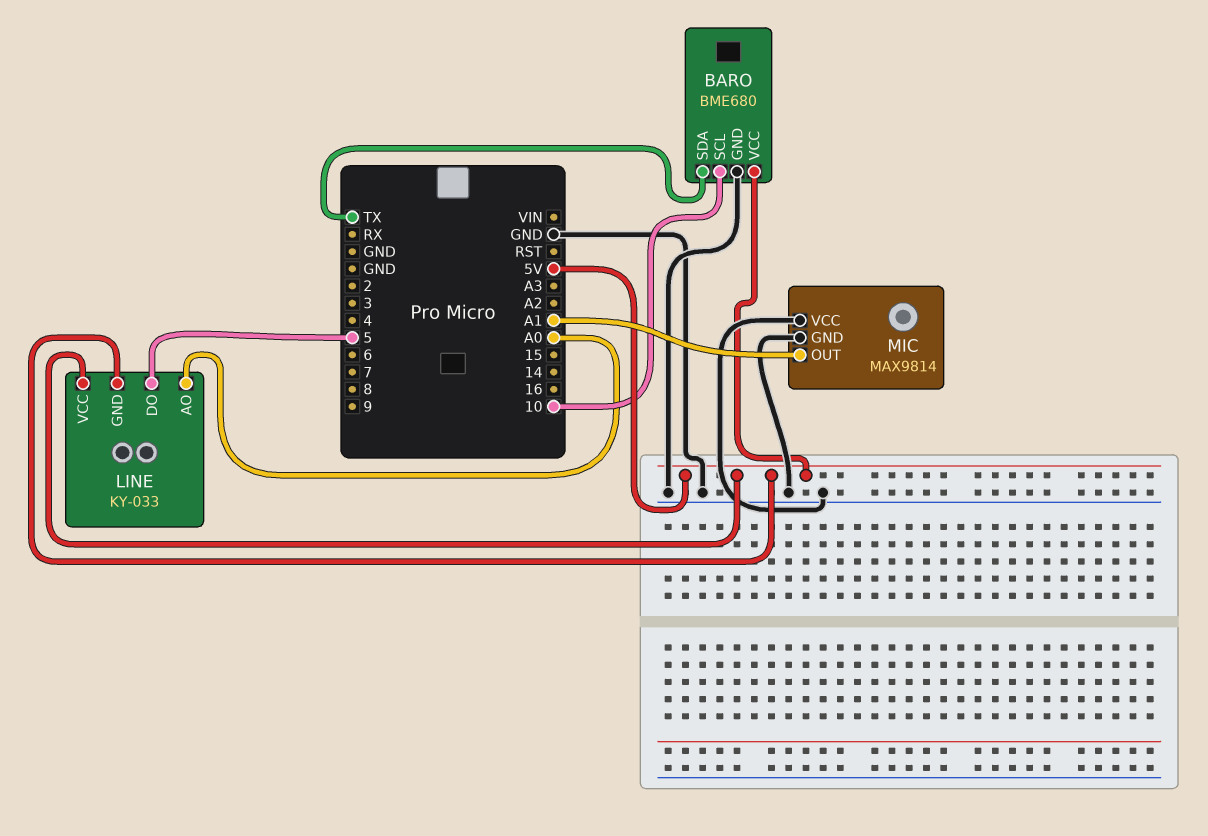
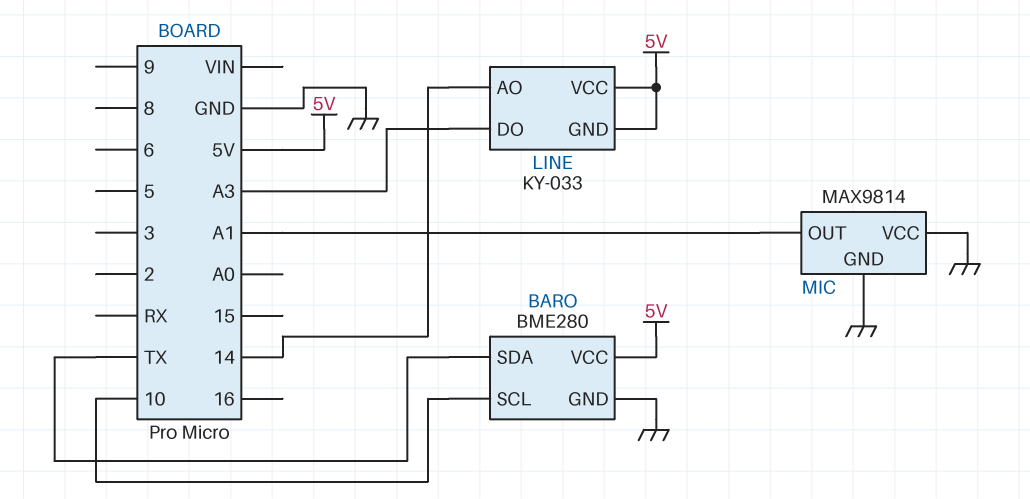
BARO: BME680 -> BME280
LINE pin AO: A0 -> 14
LINE pin DO: 5 -> A3

